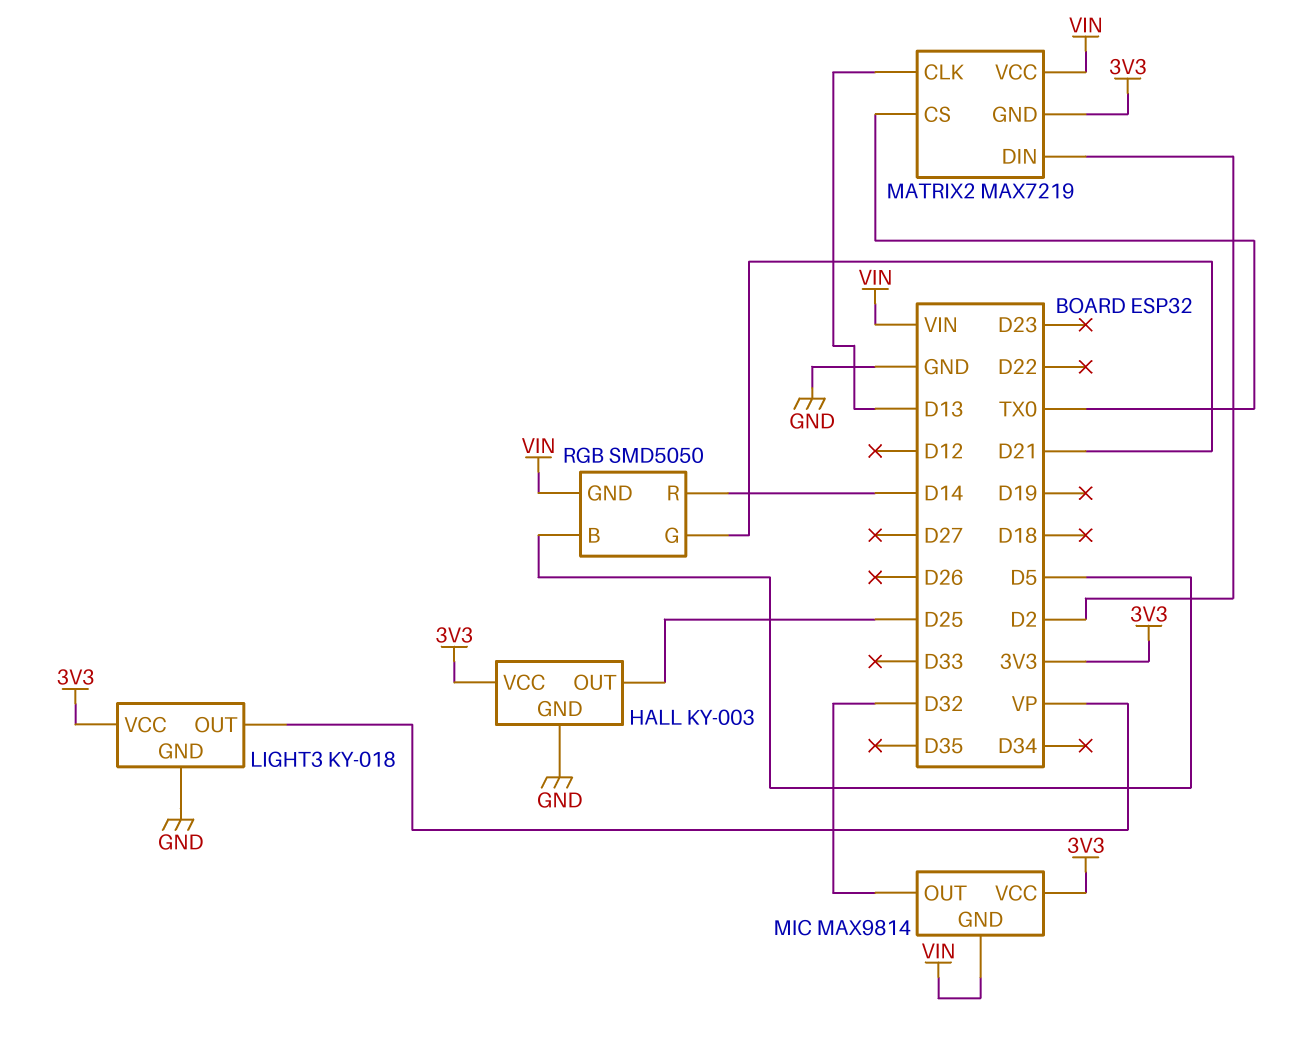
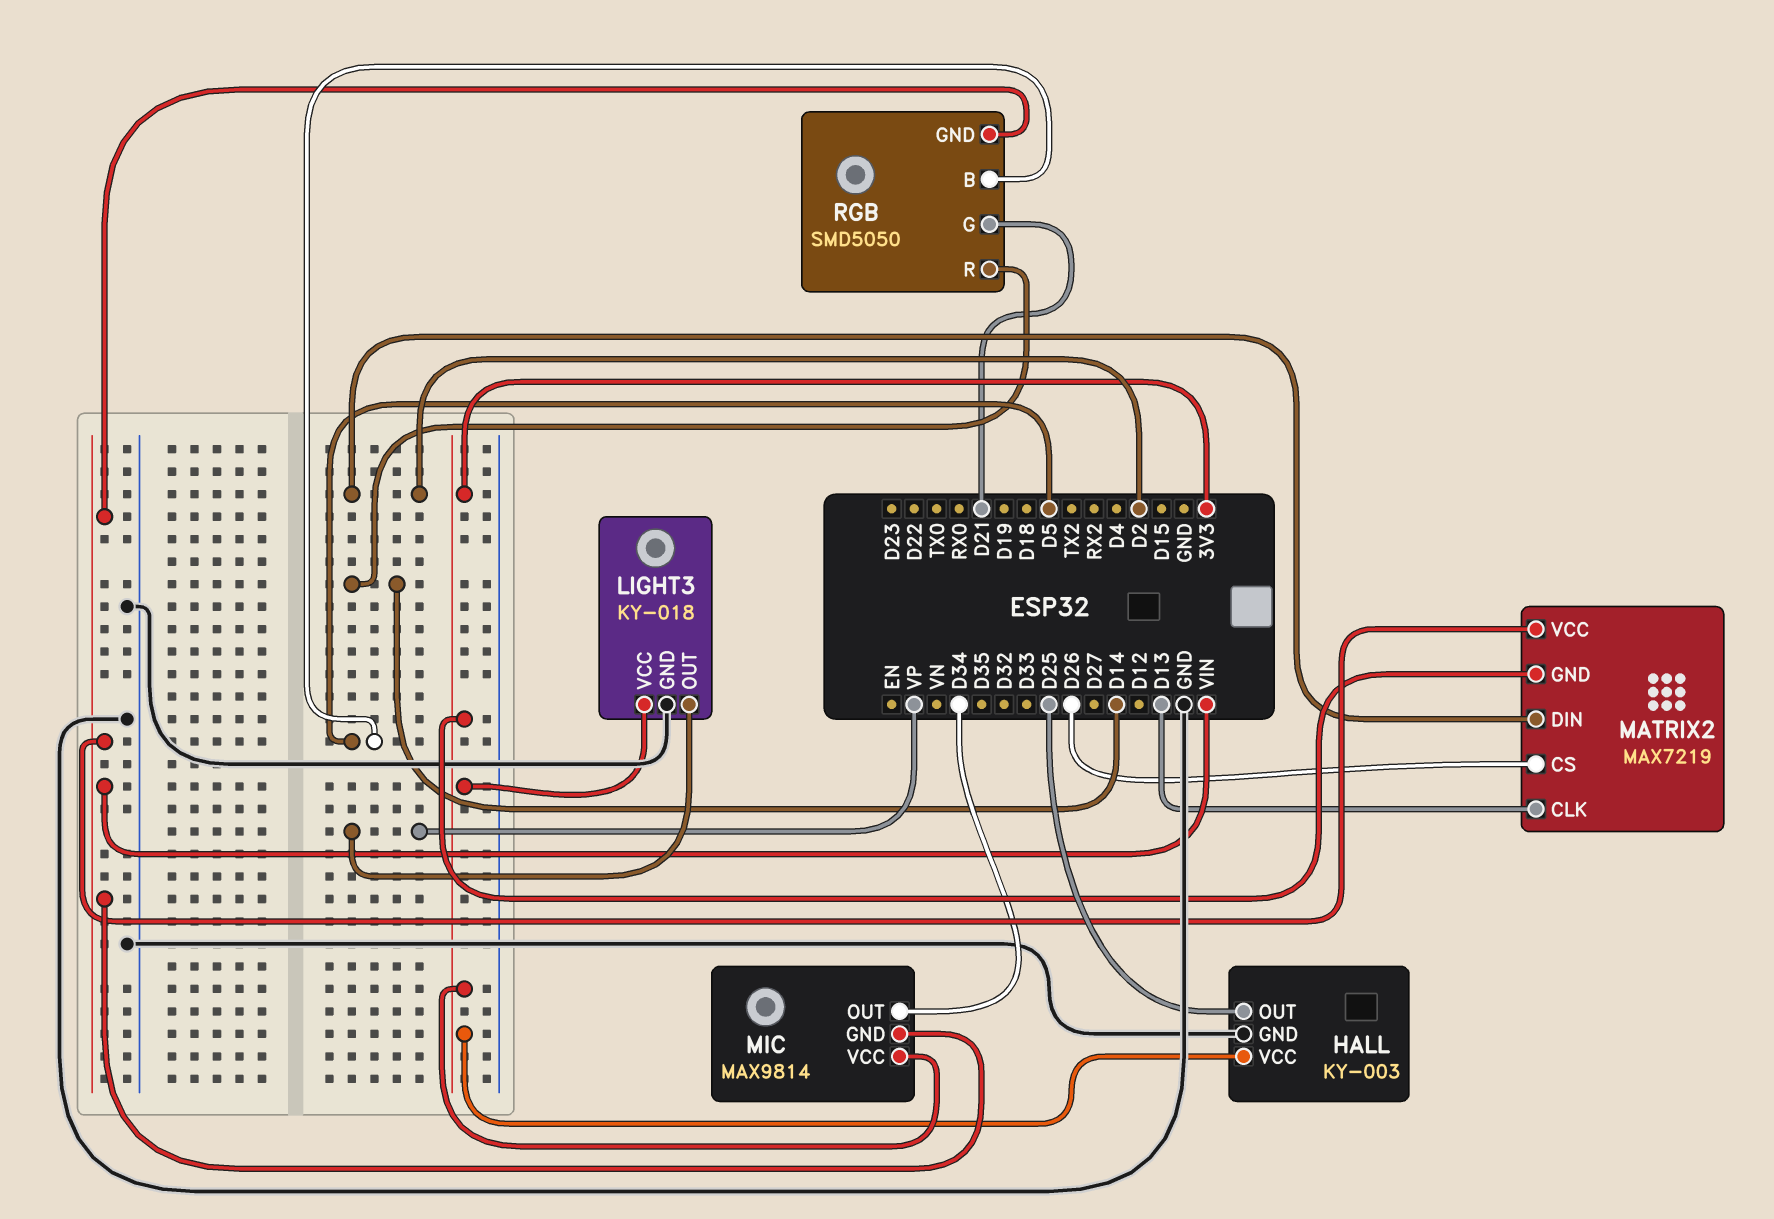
MATRIX2 pin CS: TX0 -> D26
MIC pin OUT: D32 -> D34

